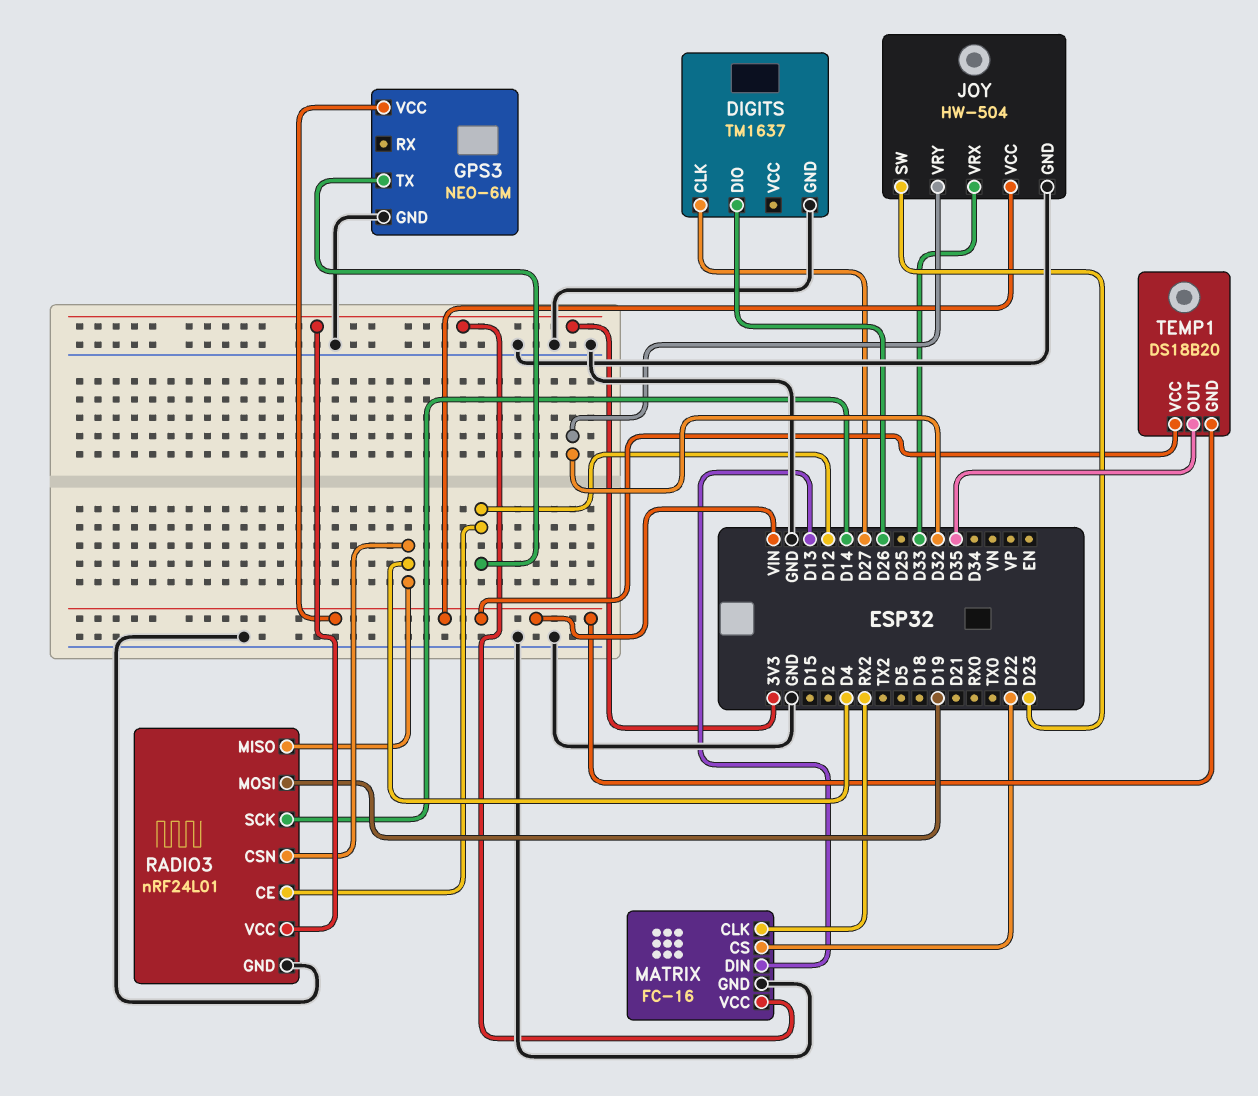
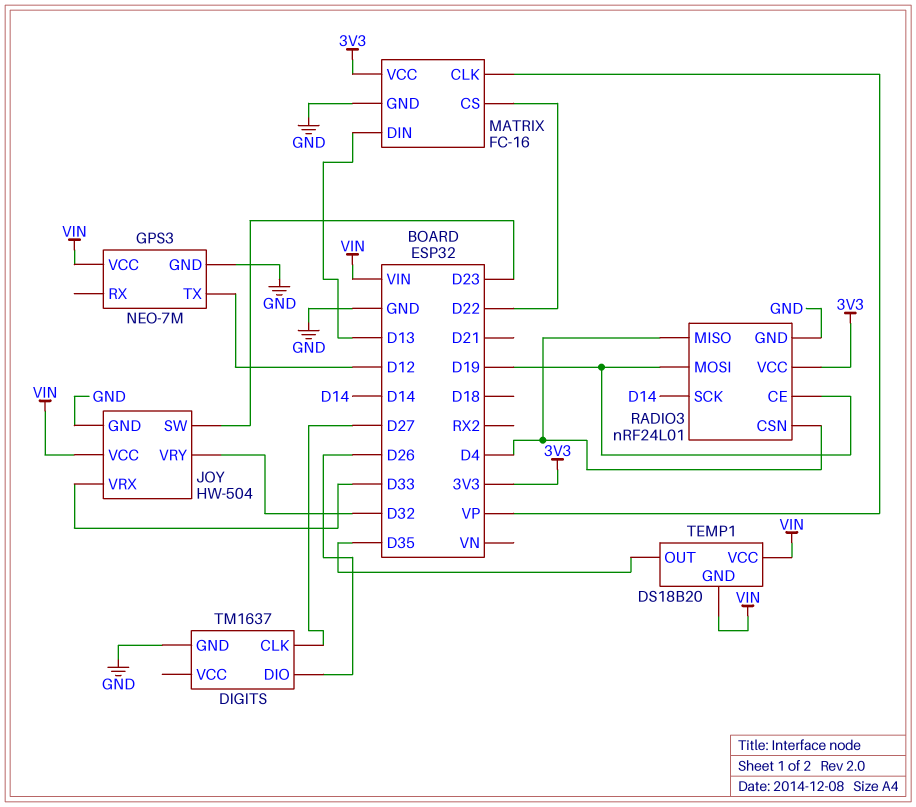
GPS3: NEO-6M -> NEO-7M
MATRIX pin CLK: RX2 -> VP
RADIO3 pin CE: D12 -> D19

